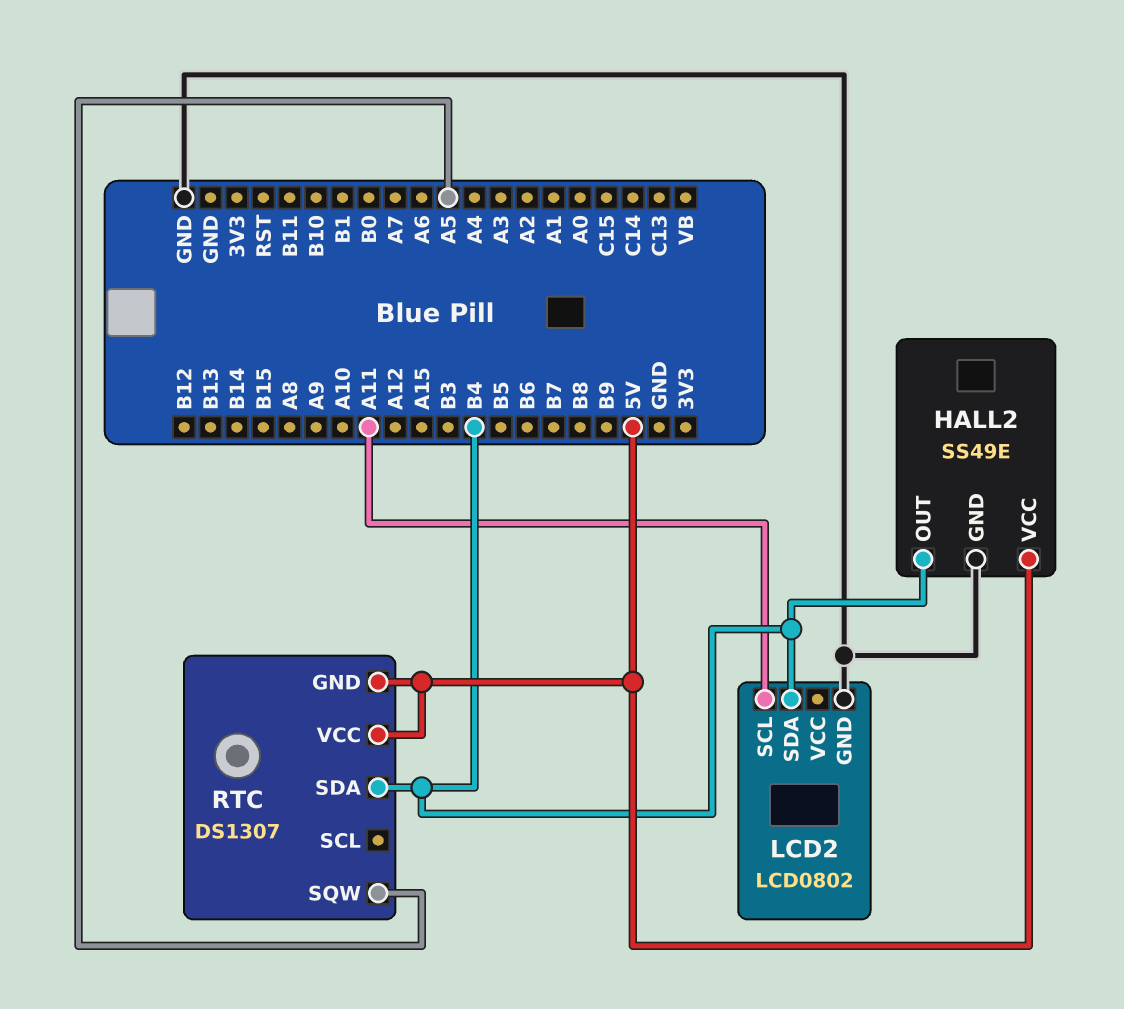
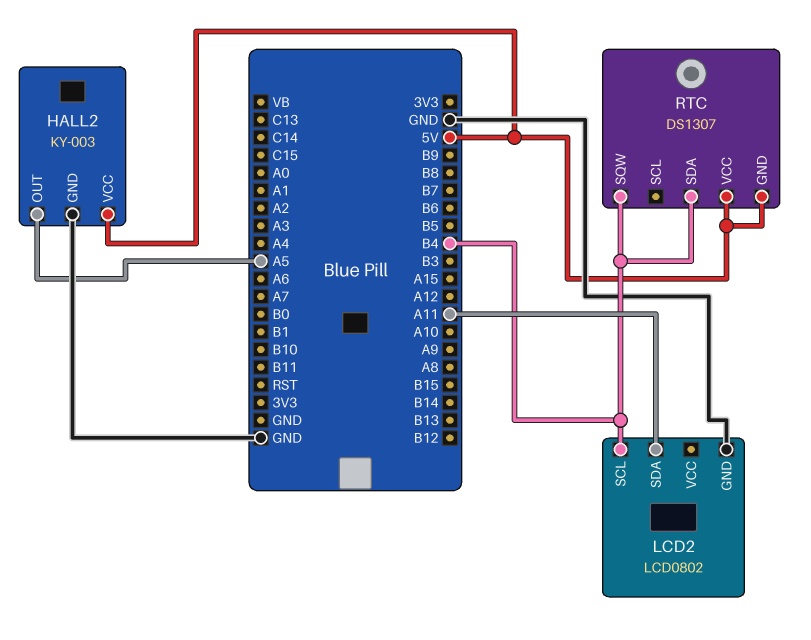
HALL2: SS49E -> KY-003
HALL2 pin OUT: B4 -> A5
LCD2 pin SCL: A11 -> B4
LCD2 pin SDA: B4 -> A11
RTC pin SQW: A5 -> B4

